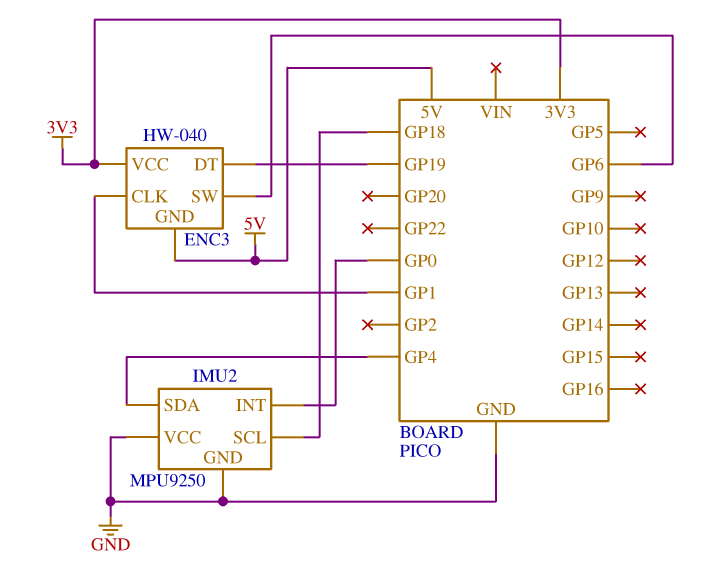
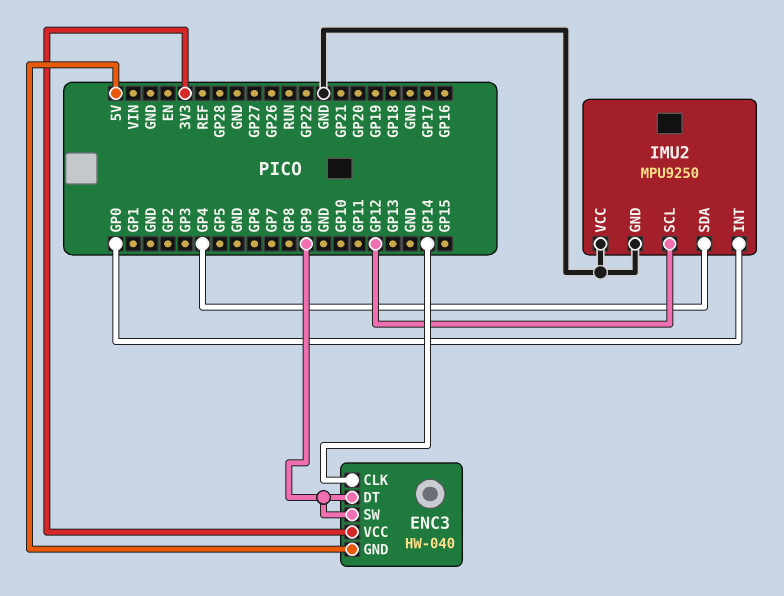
ENC3 pin CLK: GP1 -> GP14
ENC3 pin DT: GP19 -> GP9
ENC3 pin SW: GP6 -> GP9
IMU2 pin SCL: GP18 -> GP12

